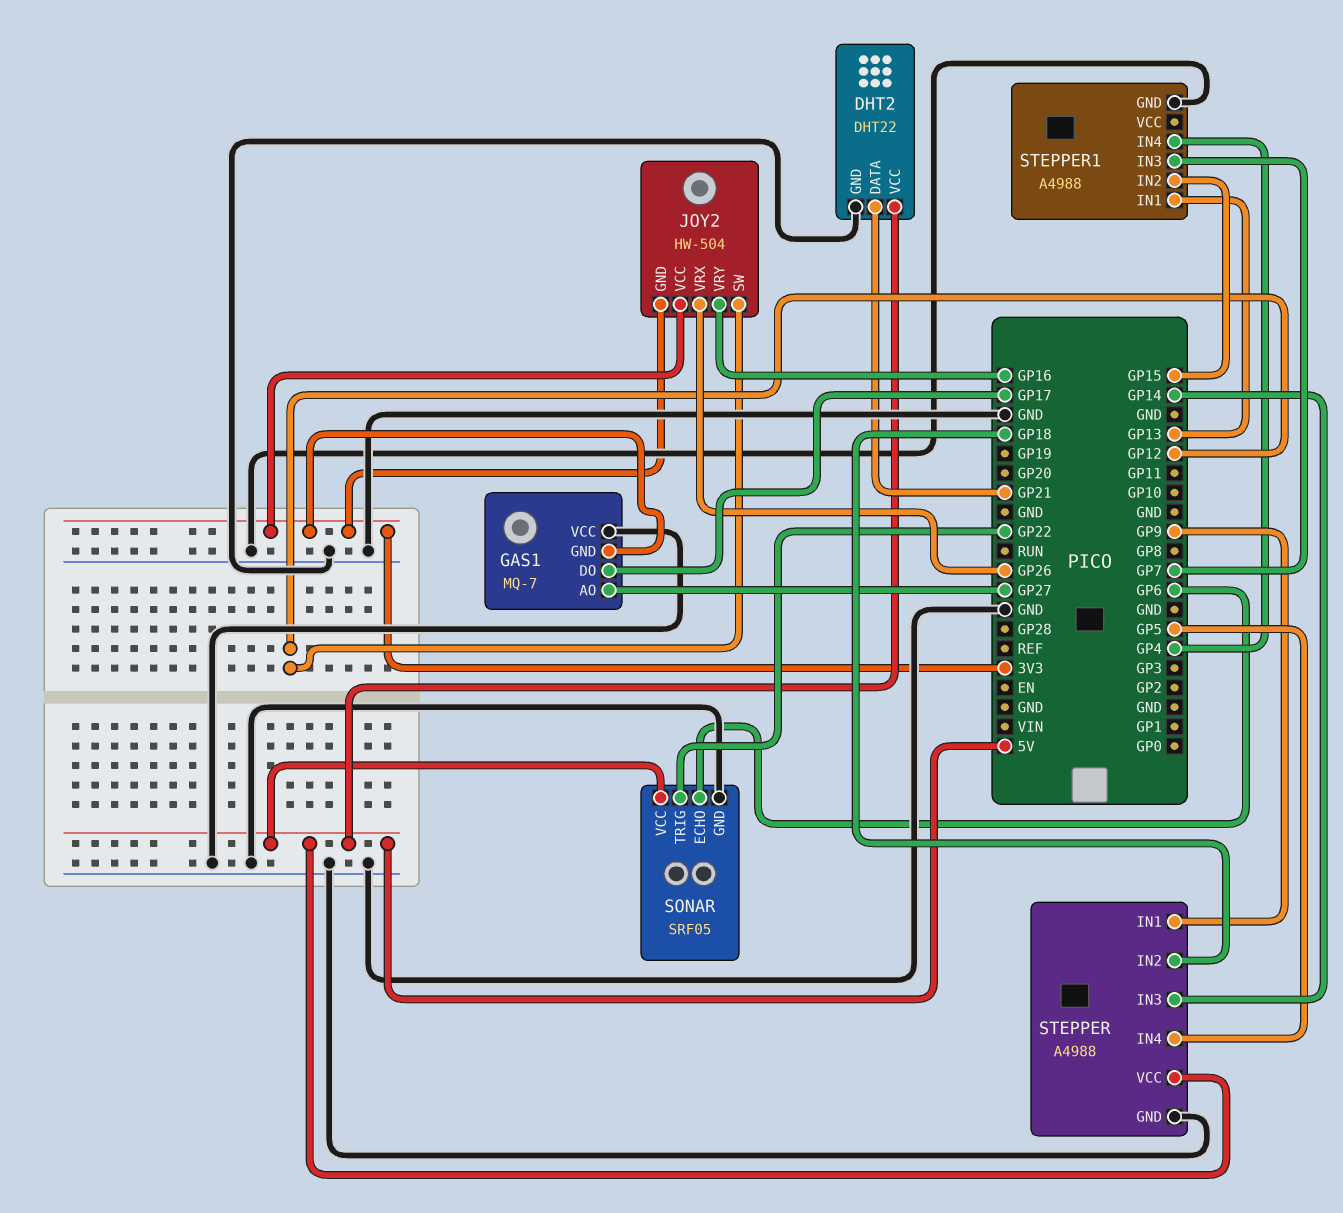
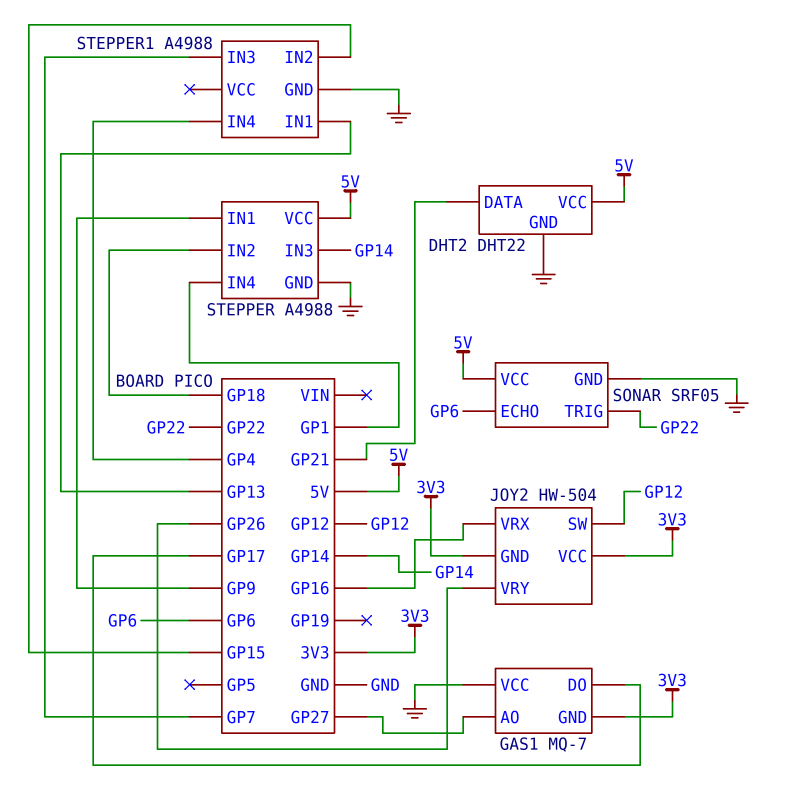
JOY2 pin VRX: GP26 -> GP16
JOY2 pin VRY: GP16 -> GP26
STEPPER pin IN4: GP5 -> GP1

